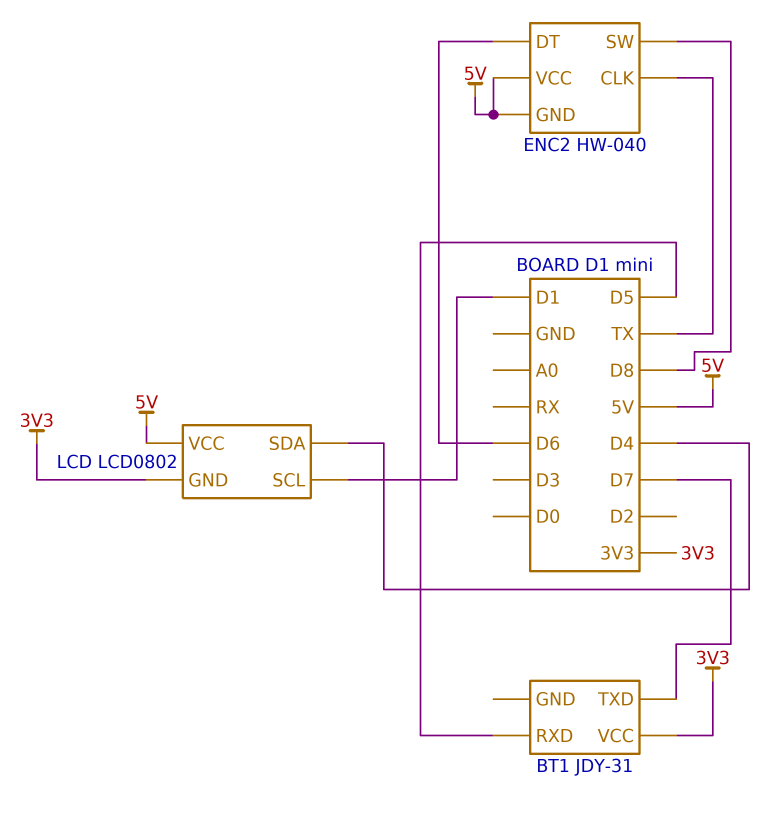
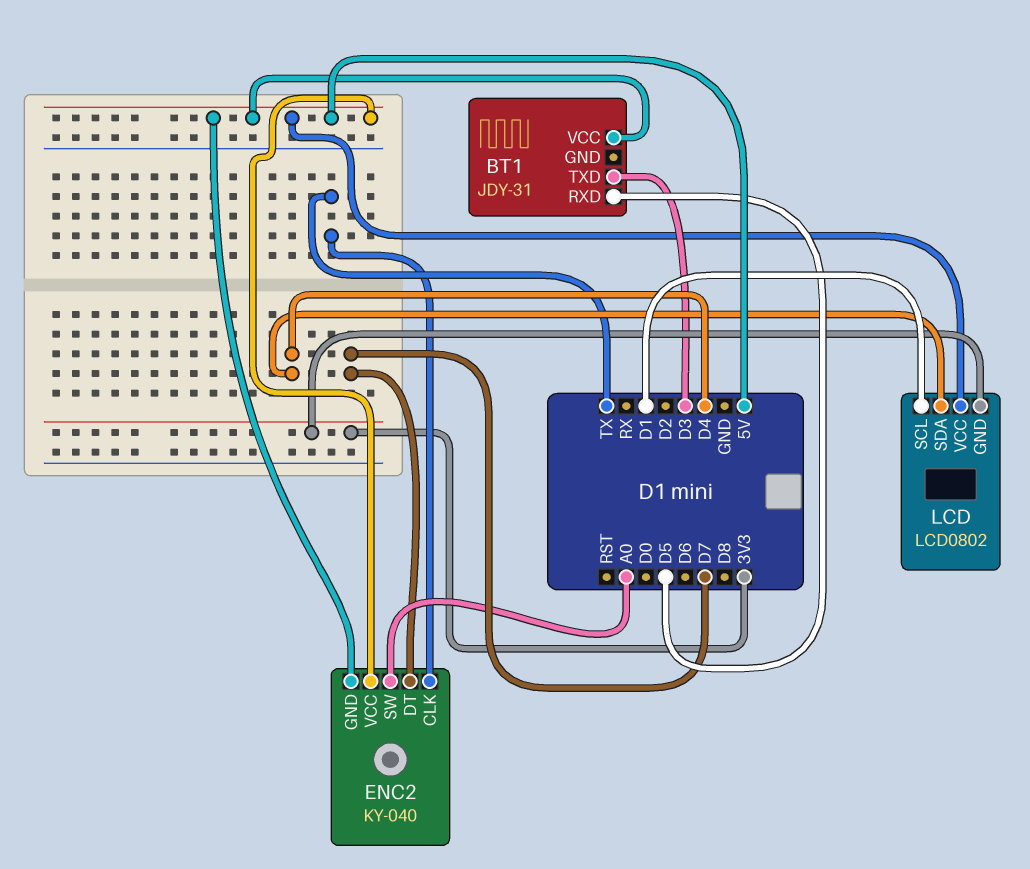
BT1 pin TXD: D7 -> D3
BT1 pin VCC: 3V3 -> 5V
ENC2: HW-040 -> KY-040
ENC2 pin DT: D6 -> D7
ENC2 pin SW: D8 -> A0

